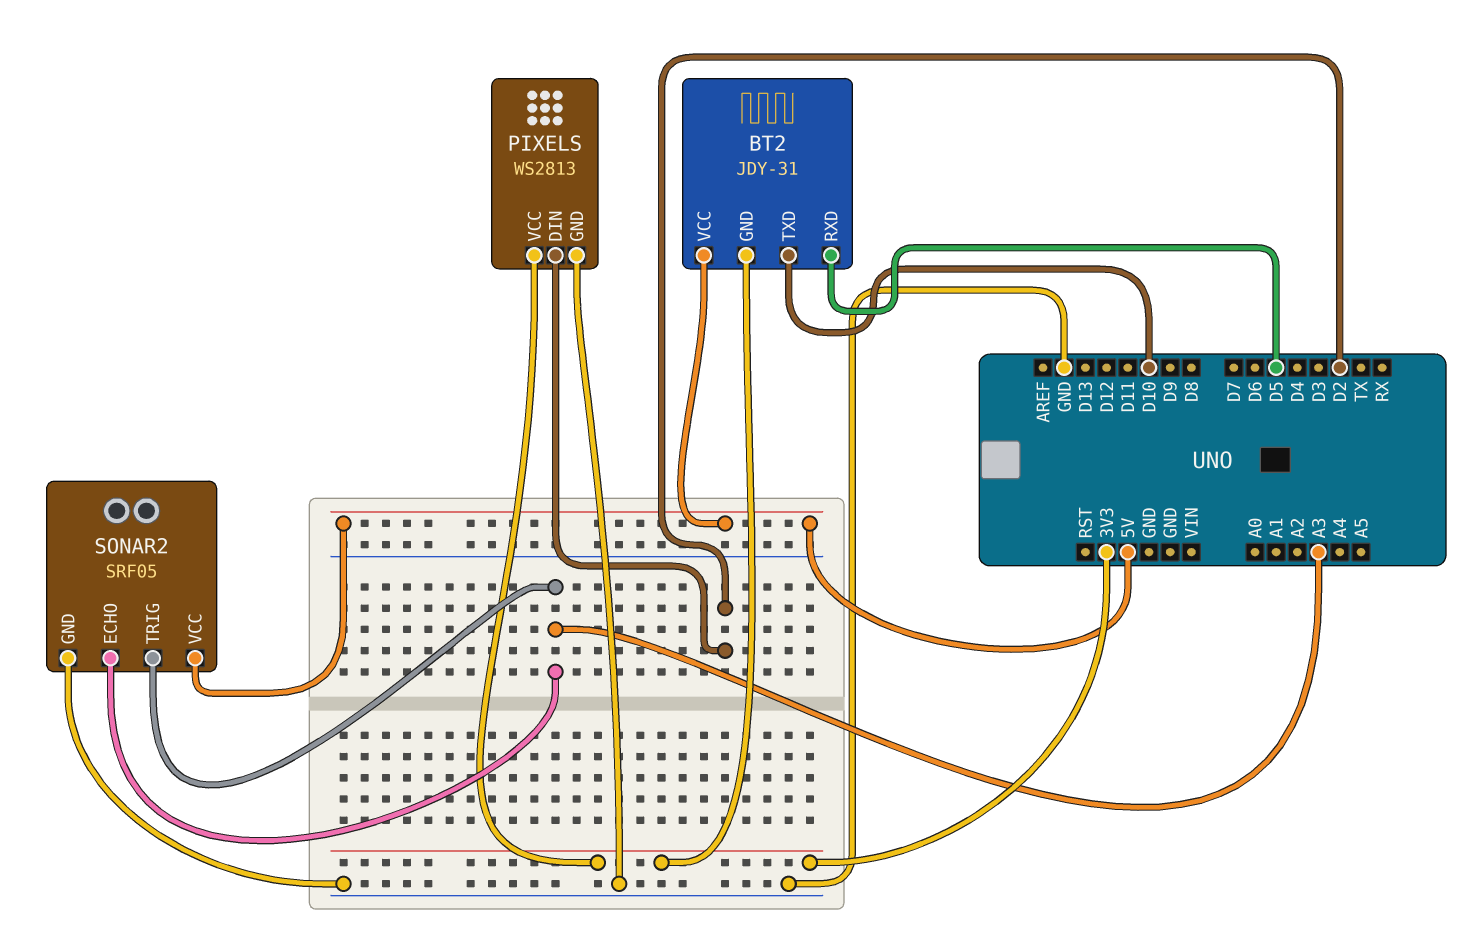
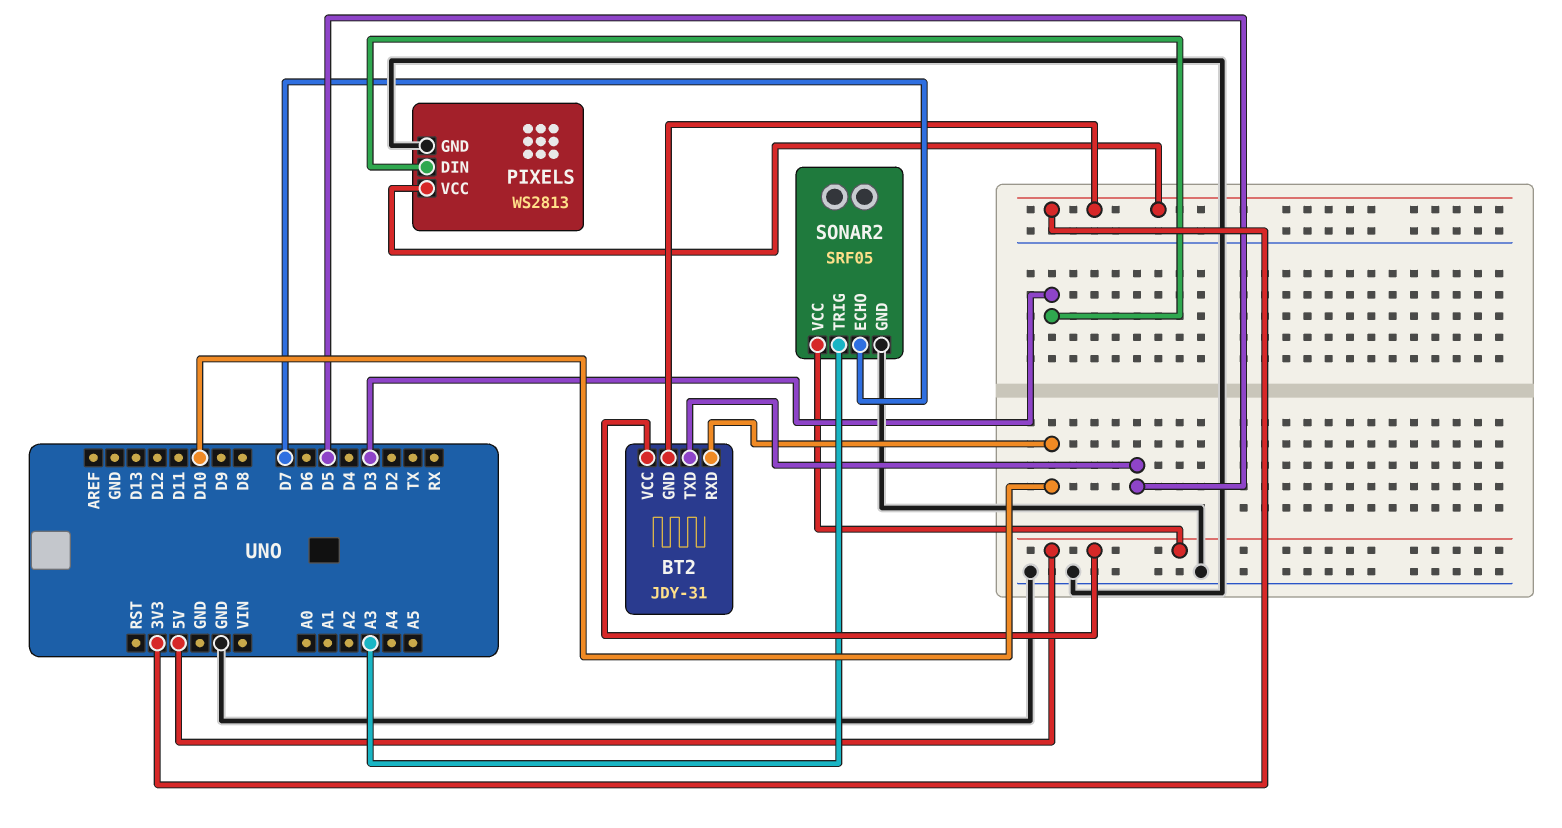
BT2 pin RXD: D5 -> D10
BT2 pin TXD: D10 -> D5
PIXELS pin DIN: D2 -> D3
SONAR2 pin ECHO: A3 -> D7

